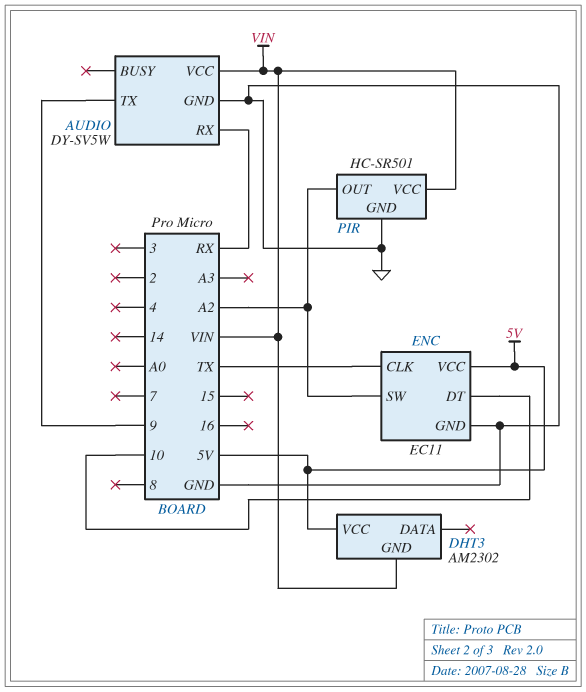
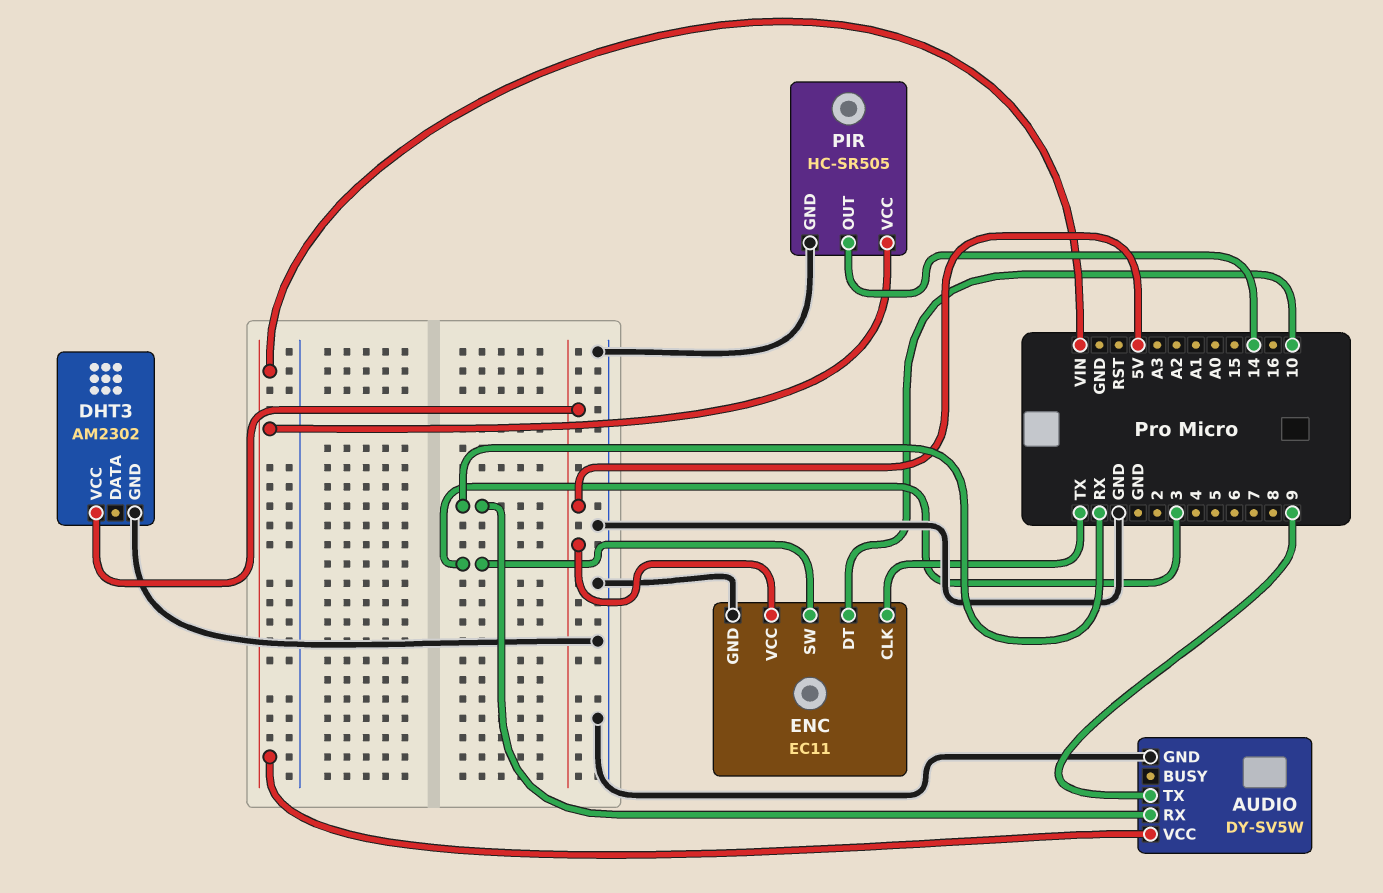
DHT3 pin GND: VIN -> GND
ENC pin SW: A2 -> 3
PIR: HC-SR501 -> HC-SR505
PIR pin OUT: A2 -> 14

